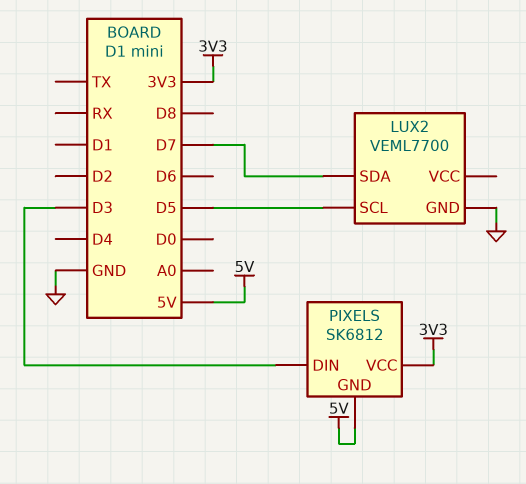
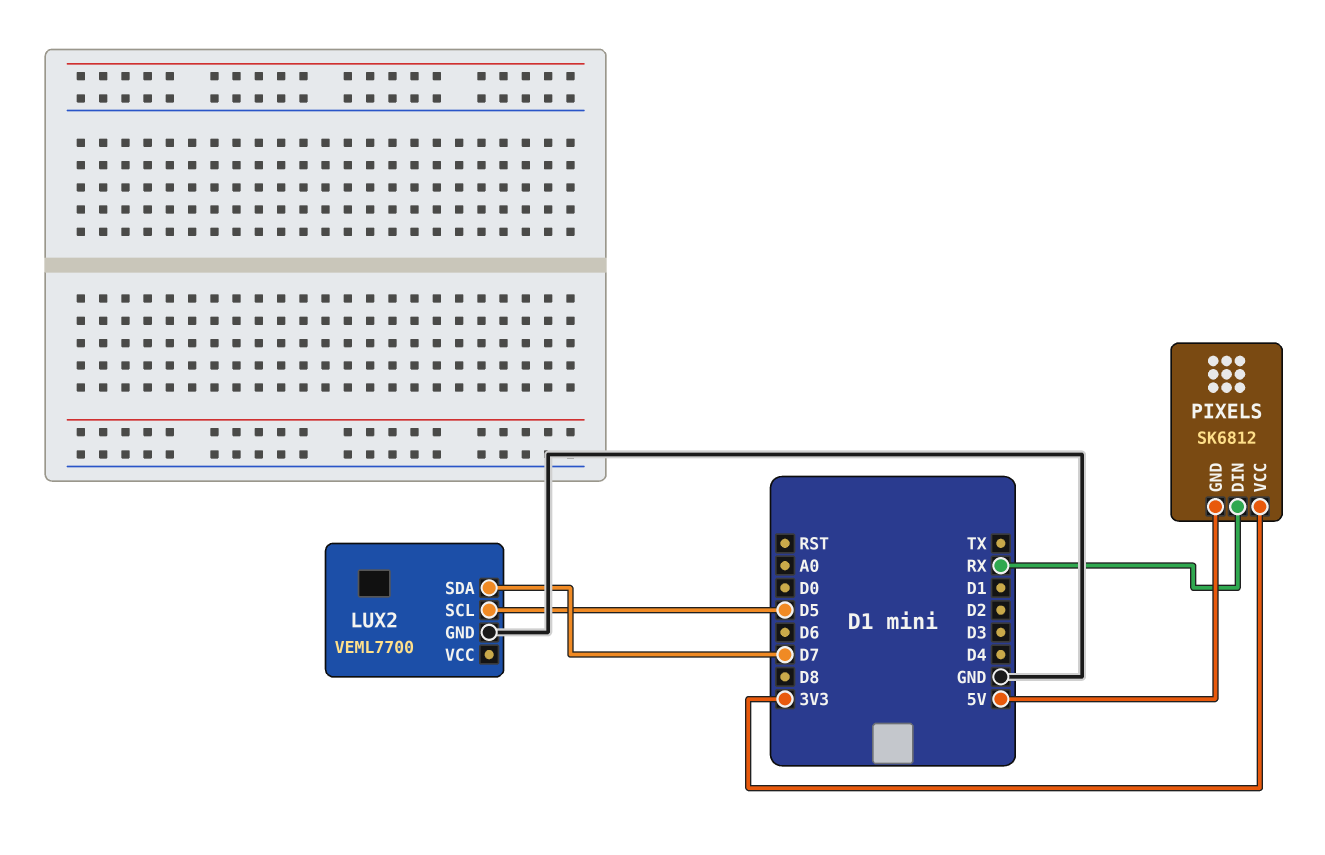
PIXELS pin DIN: D3 -> RX

